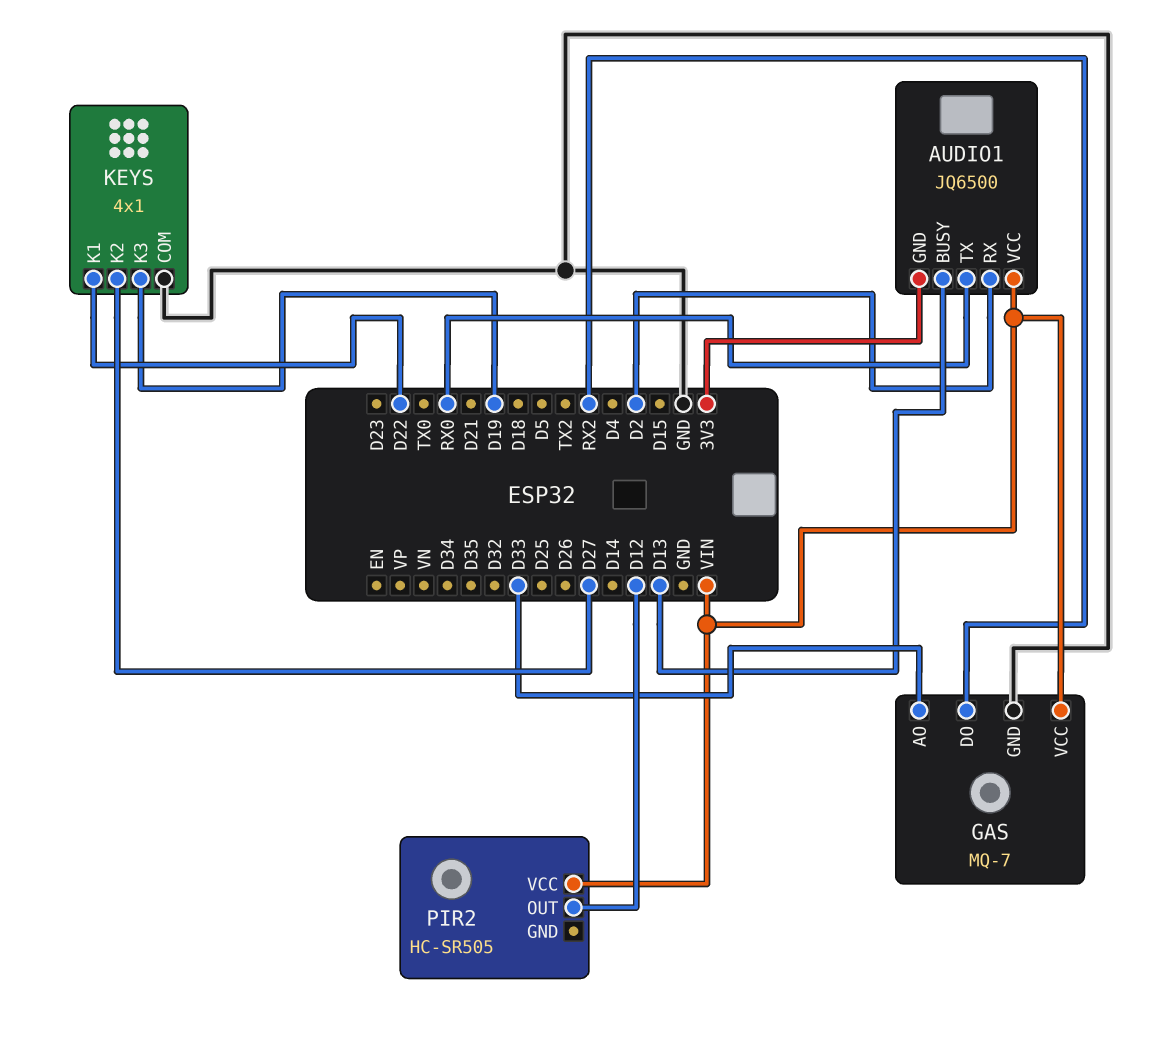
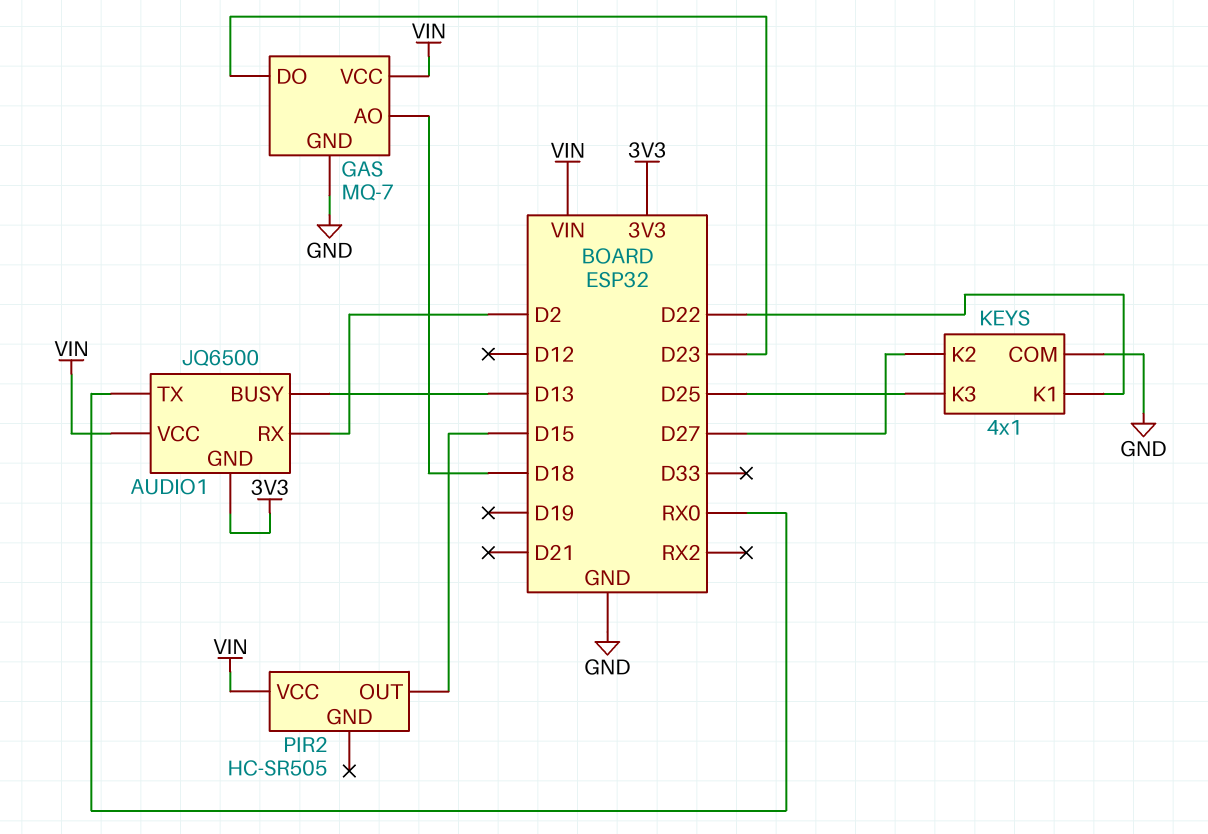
GAS pin AO: D33 -> D18
GAS pin DO: RX2 -> D23
KEYS pin K3: D19 -> D25
PIR2 pin OUT: D12 -> D15

